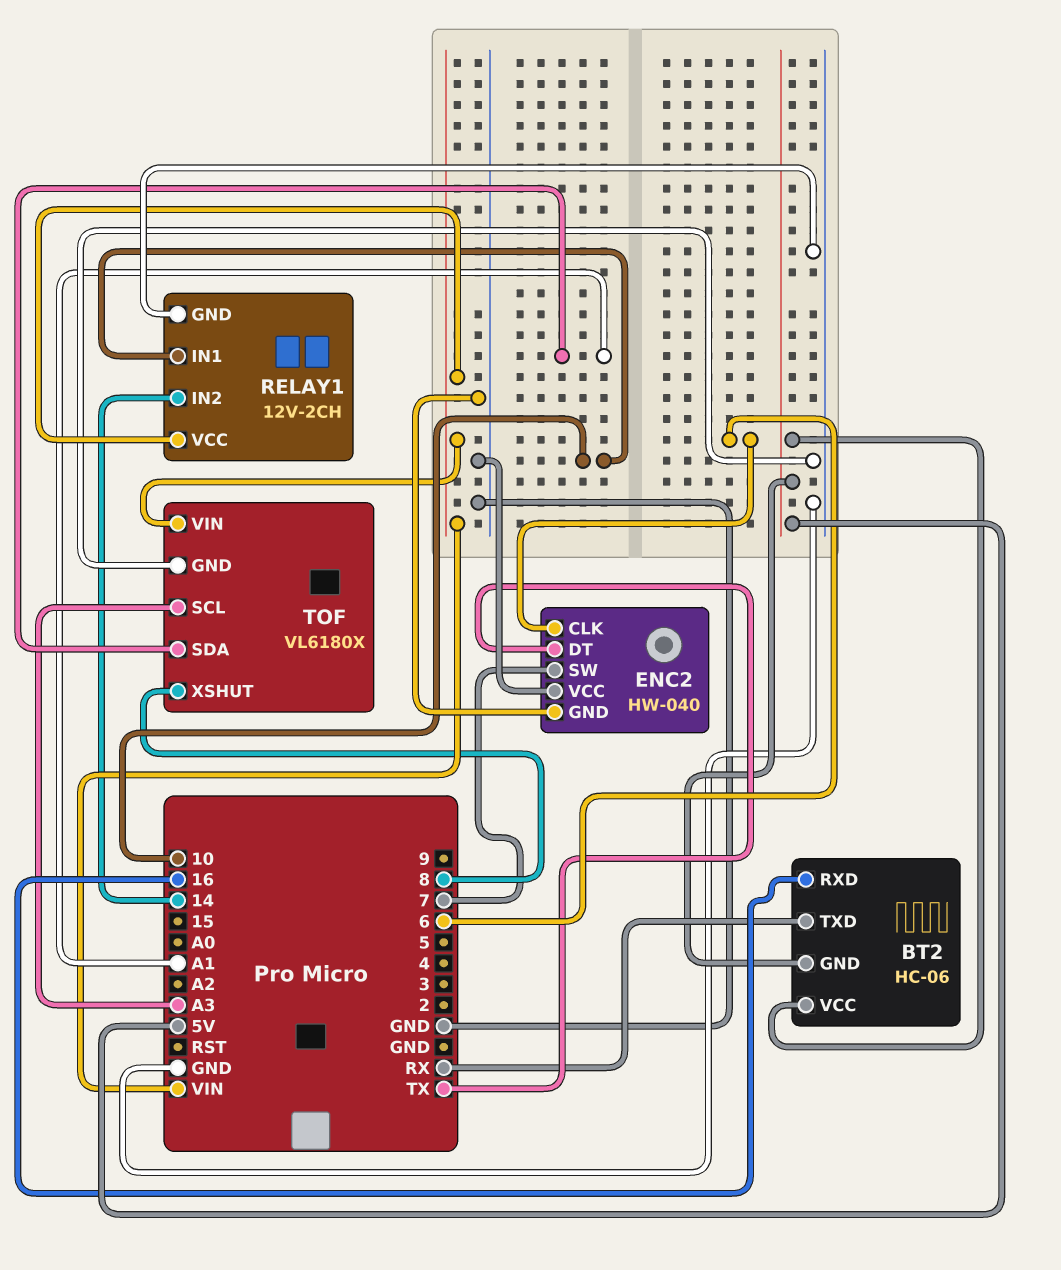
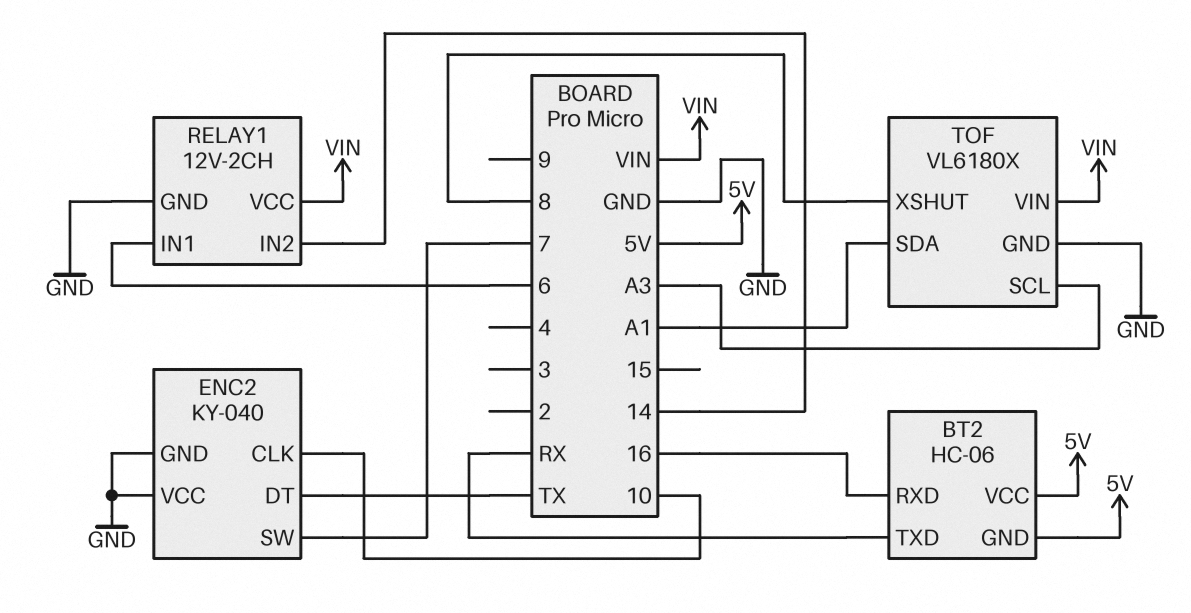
ENC2: HW-040 -> KY-040
ENC2 pin CLK: 6 -> 10
RELAY1 pin IN1: 10 -> 6

